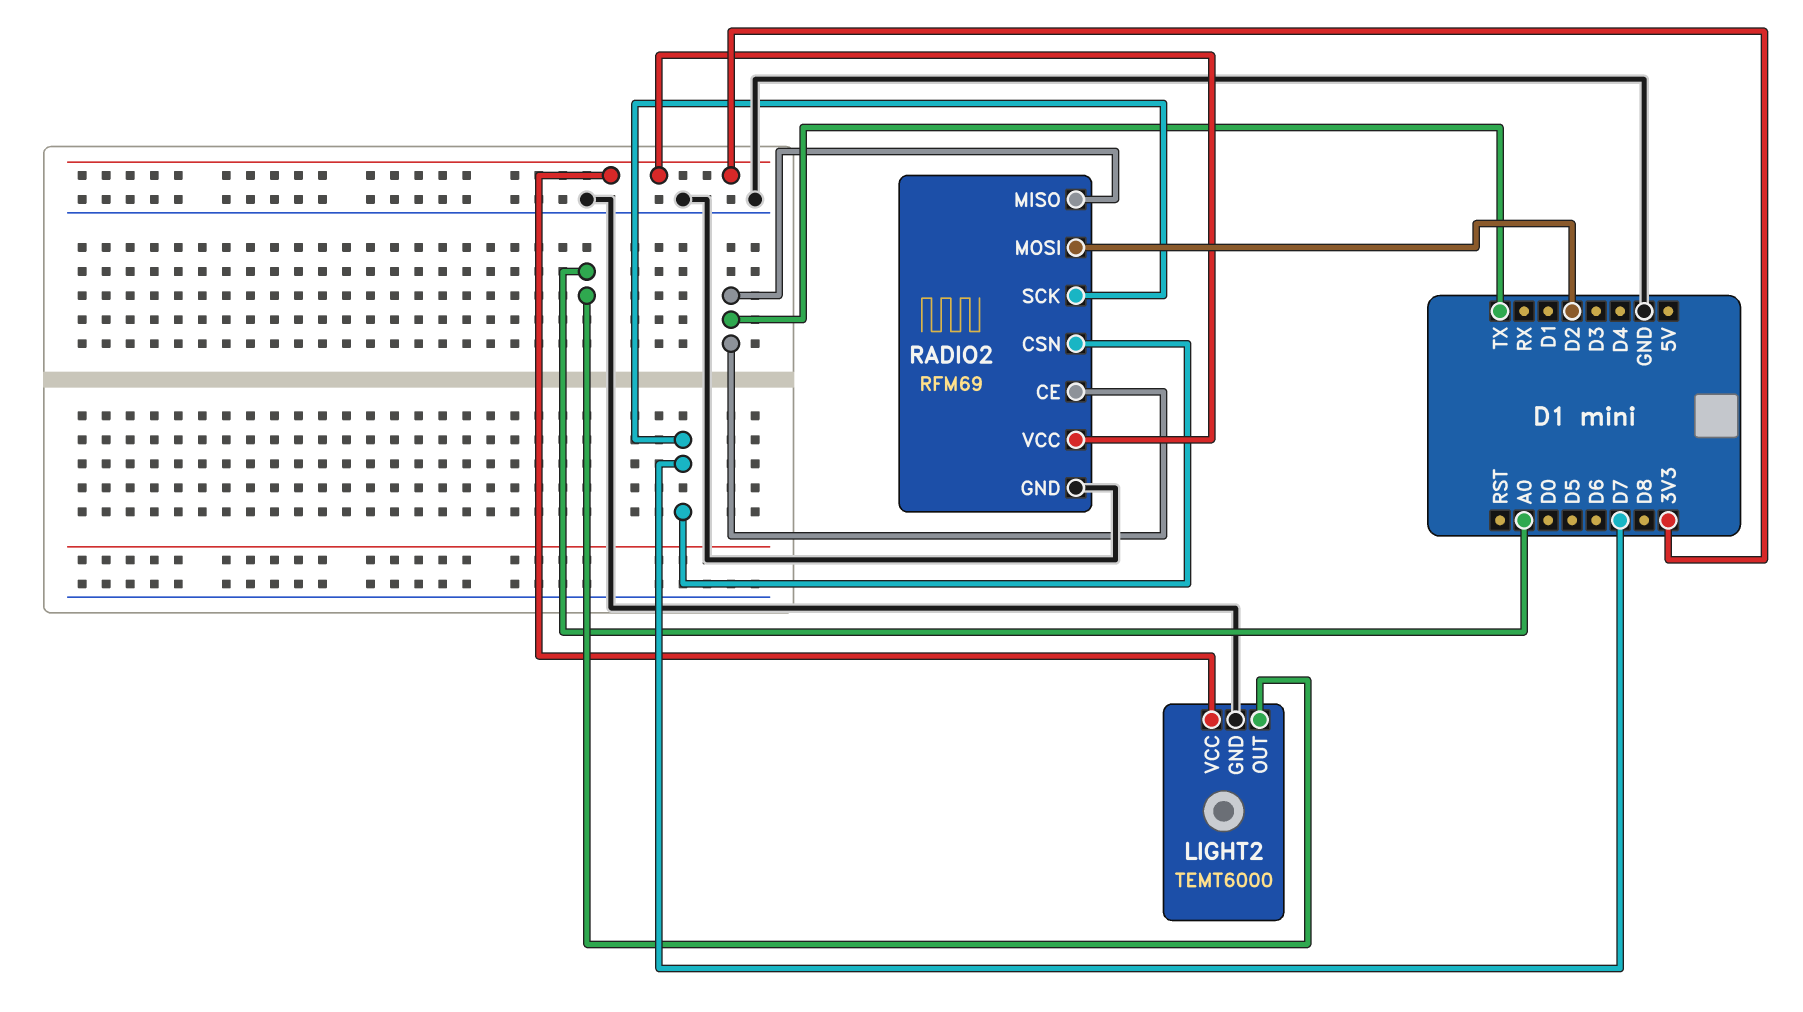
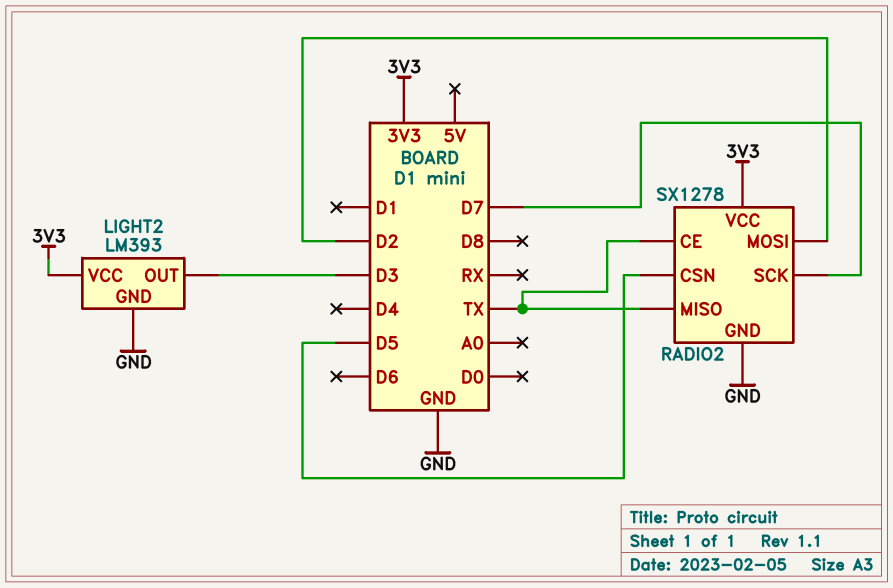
LIGHT2: TEMT6000 -> LM393
LIGHT2 pin OUT: A0 -> D3
RADIO2: RFM69 -> SX1278
RADIO2 pin CSN: D7 -> D5

